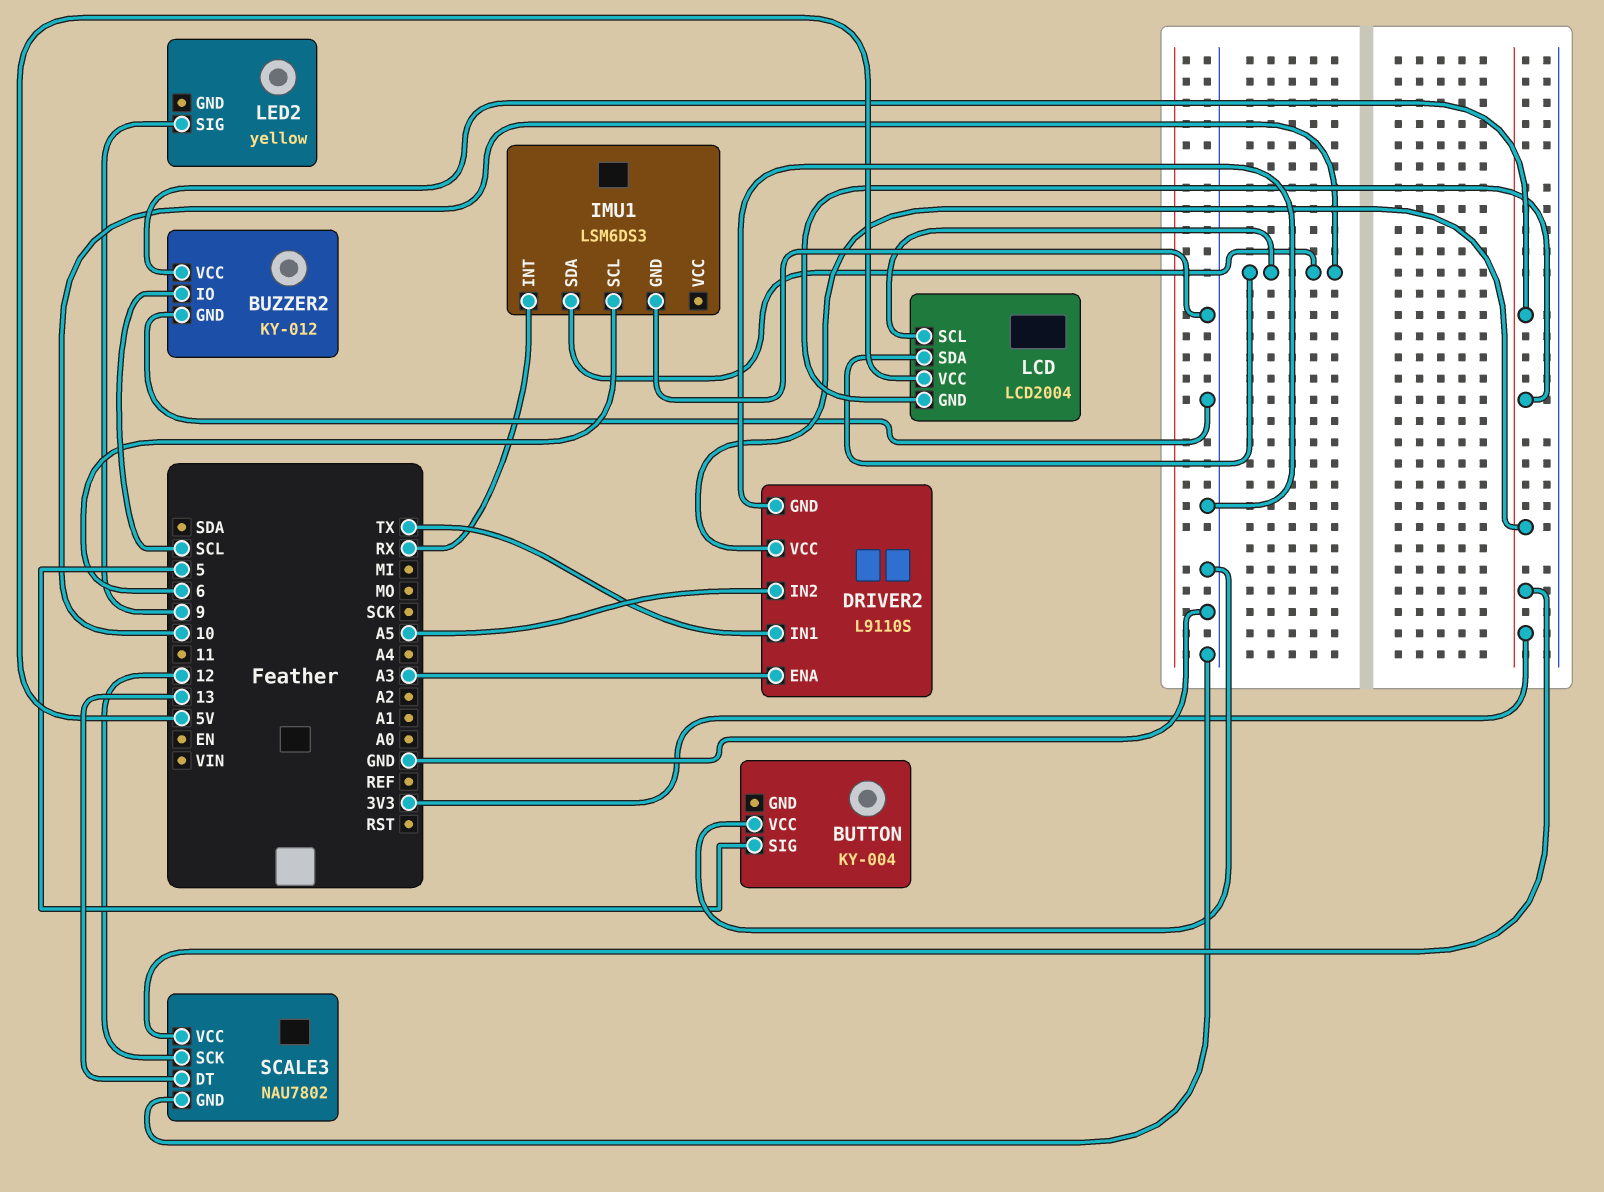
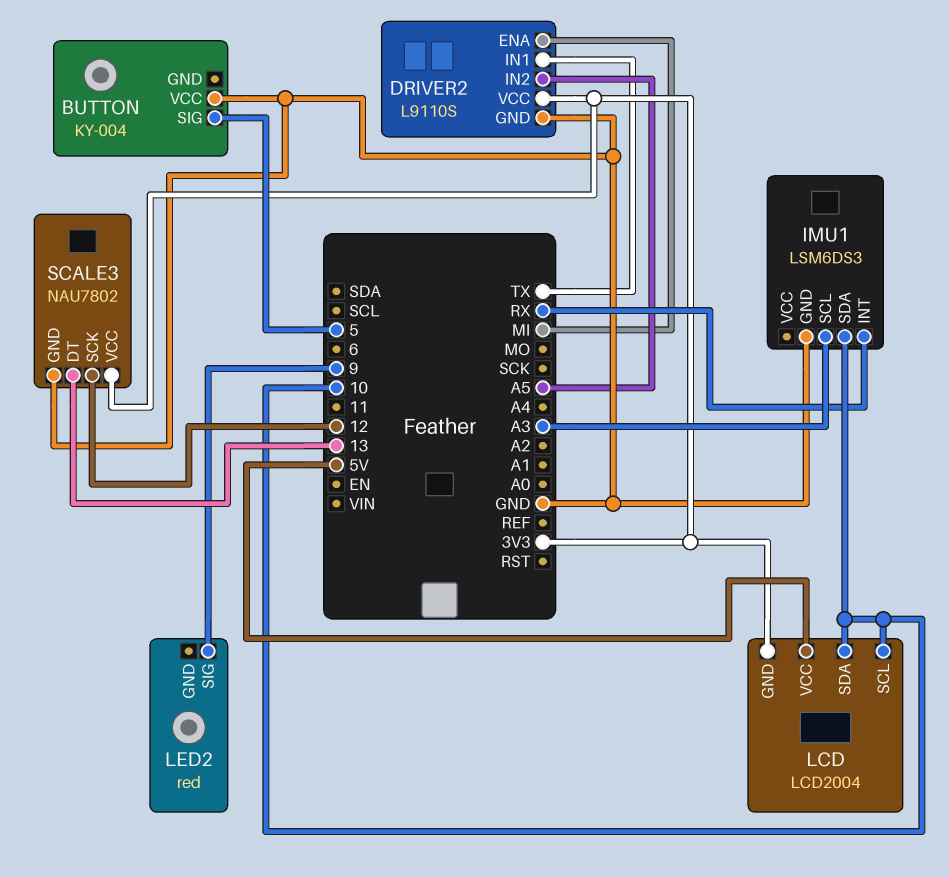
BUZZER2: KY-012 -> none
BUZZER2 pin GND: GND -> none
BUZZER2 pin IO: SCL -> none
BUZZER2 pin VCC: 3V3 -> none
DRIVER2 pin ENA: A3 -> MI
IMU1 pin SCL: 6 -> A3
LED2: yellow -> red

